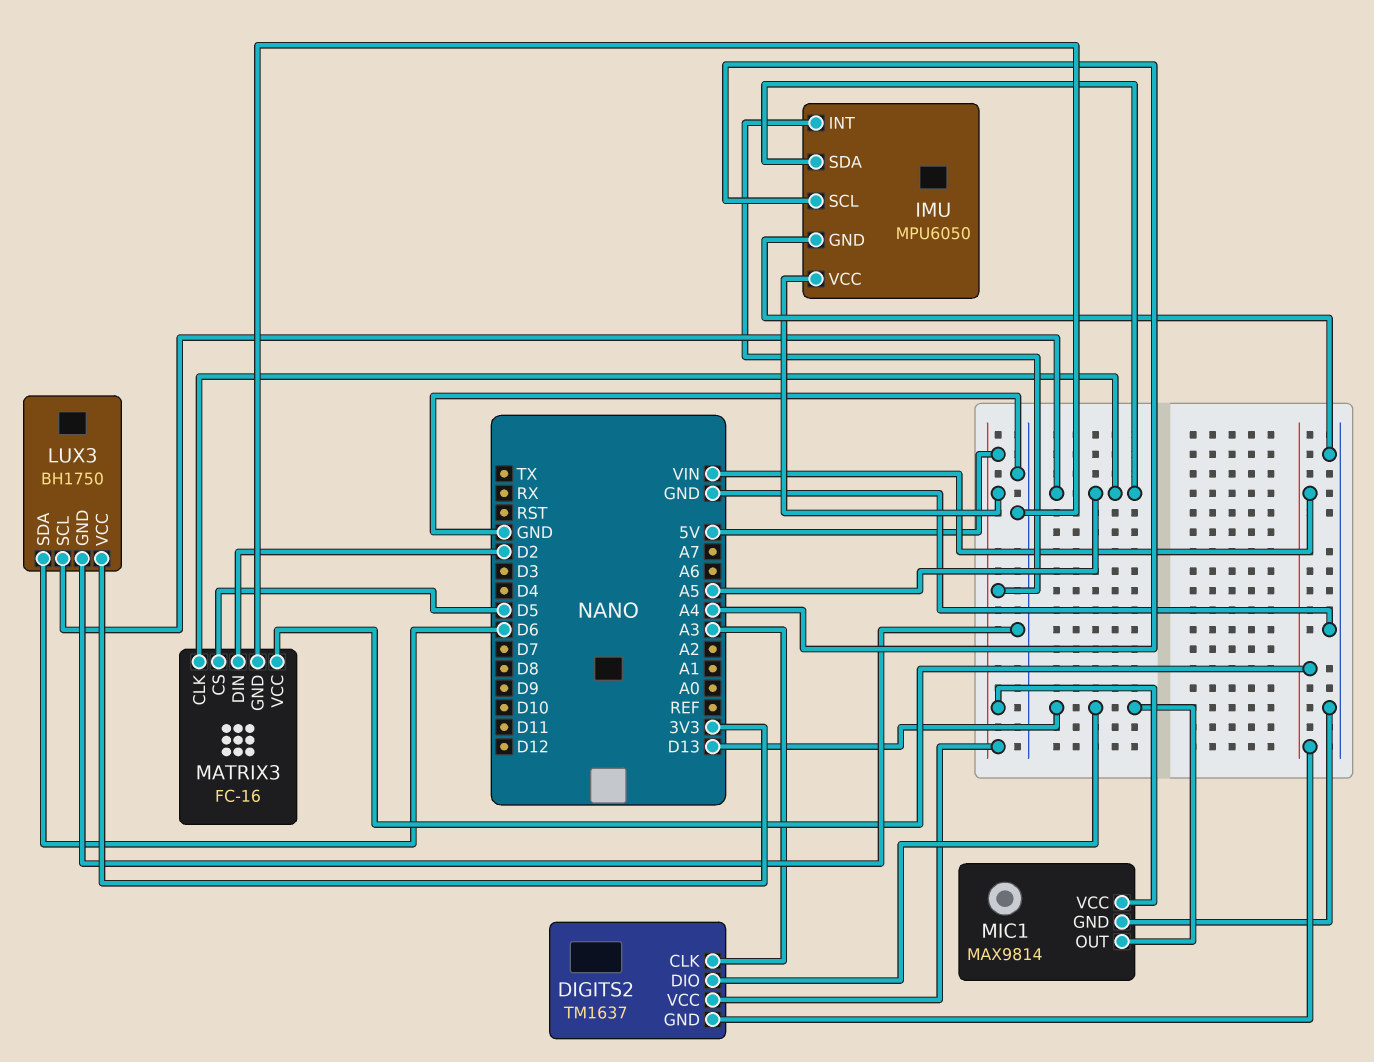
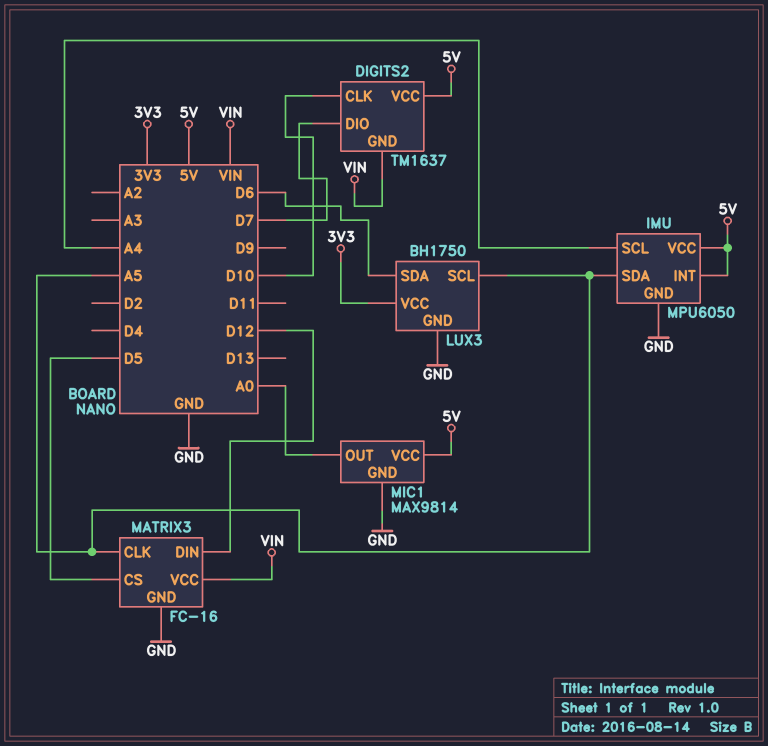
DIGITS2 pin CLK: A3 -> D10
DIGITS2 pin DIO: D13 -> D7
MATRIX3 pin DIN: D2 -> D12
MIC1 pin OUT: D13 -> A0

